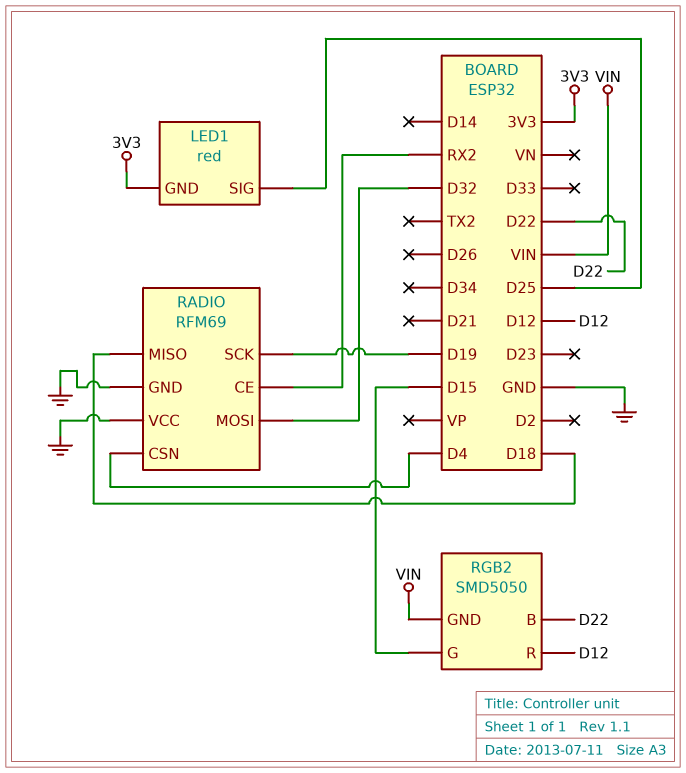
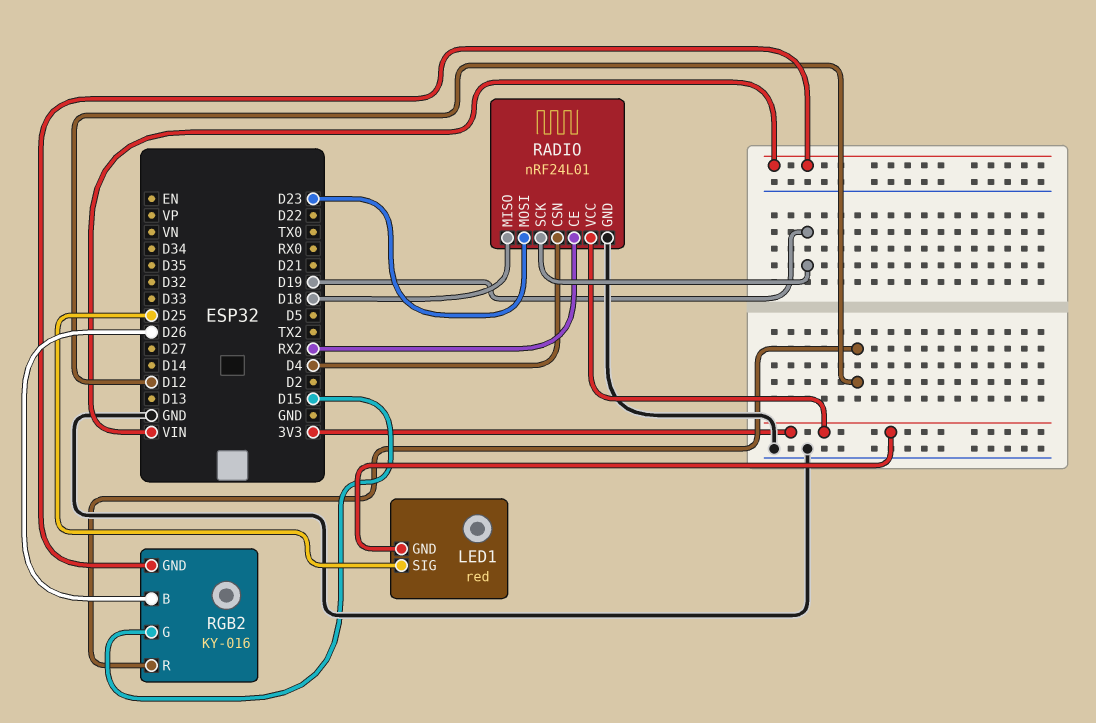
RADIO: RFM69 -> nRF24L01
RADIO pin MOSI: D32 -> D23
RADIO pin VCC: GND -> 3V3
RGB2: SMD5050 -> KY-016
RGB2 pin B: D22 -> D26

